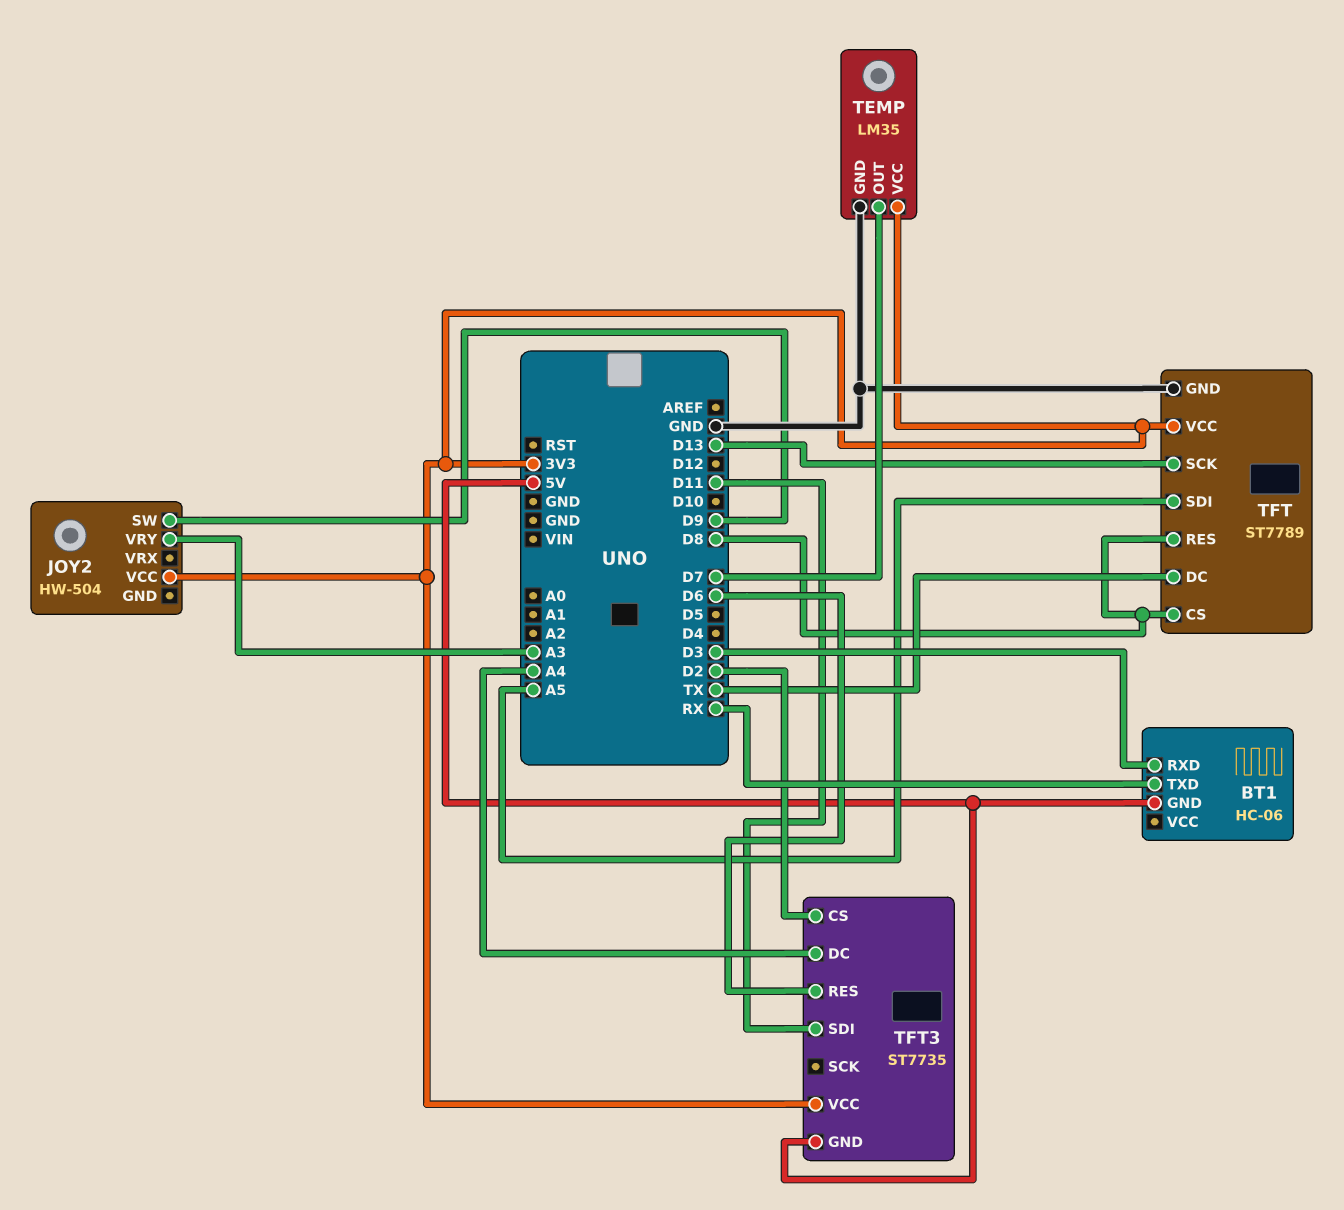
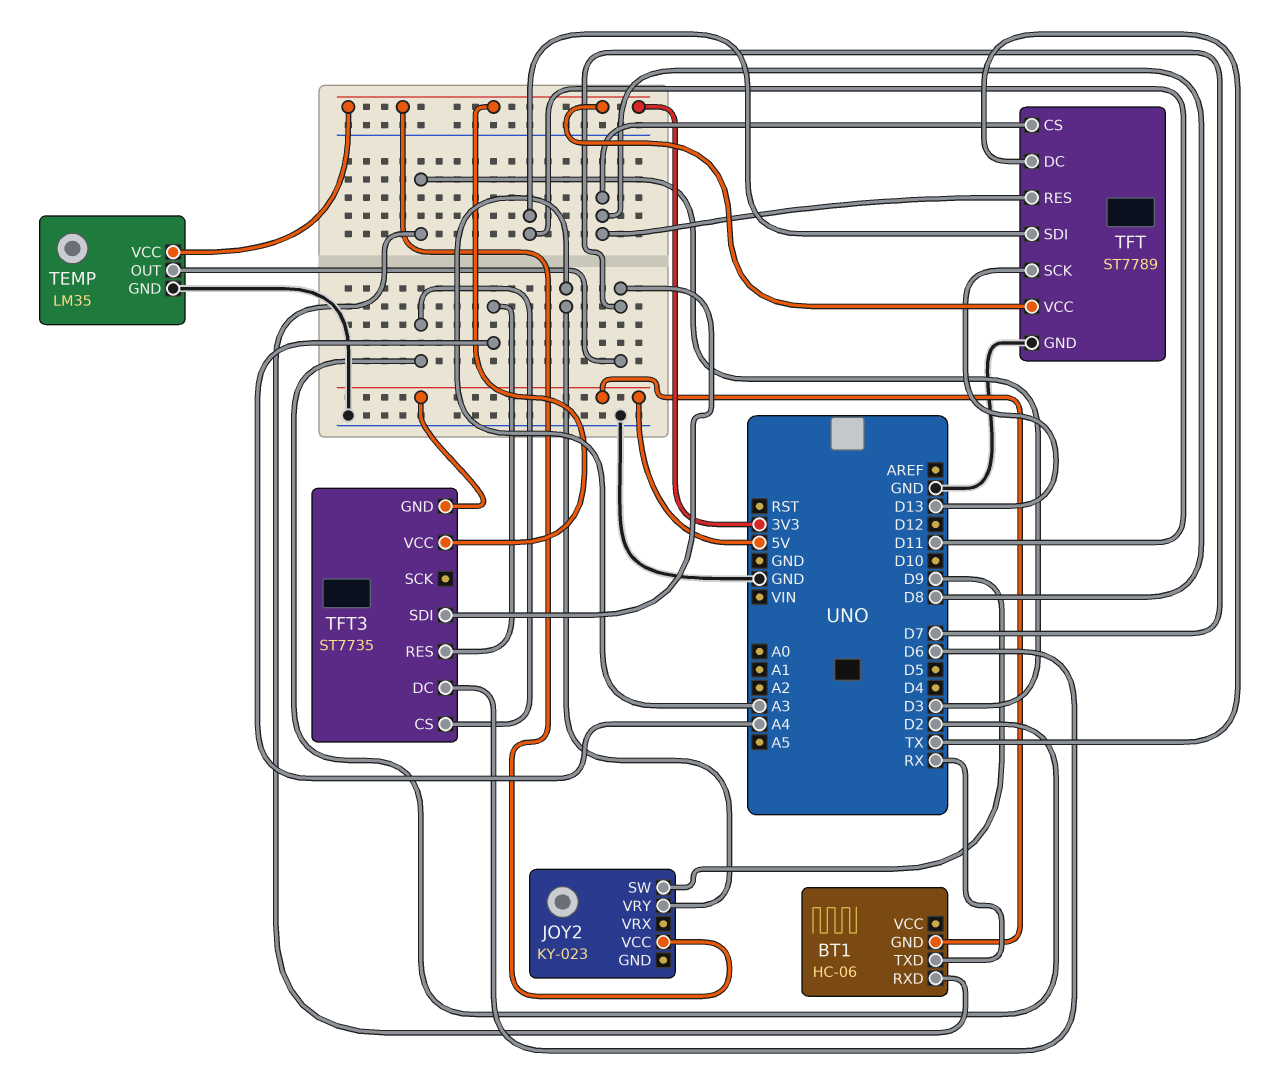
JOY2: HW-504 -> KY-023
TFT pin SDI: A5 -> D11
TFT3 pin DC: A4 -> D6
TFT3 pin RES: D6 -> A4
TFT3 pin SDI: D11 -> D7

